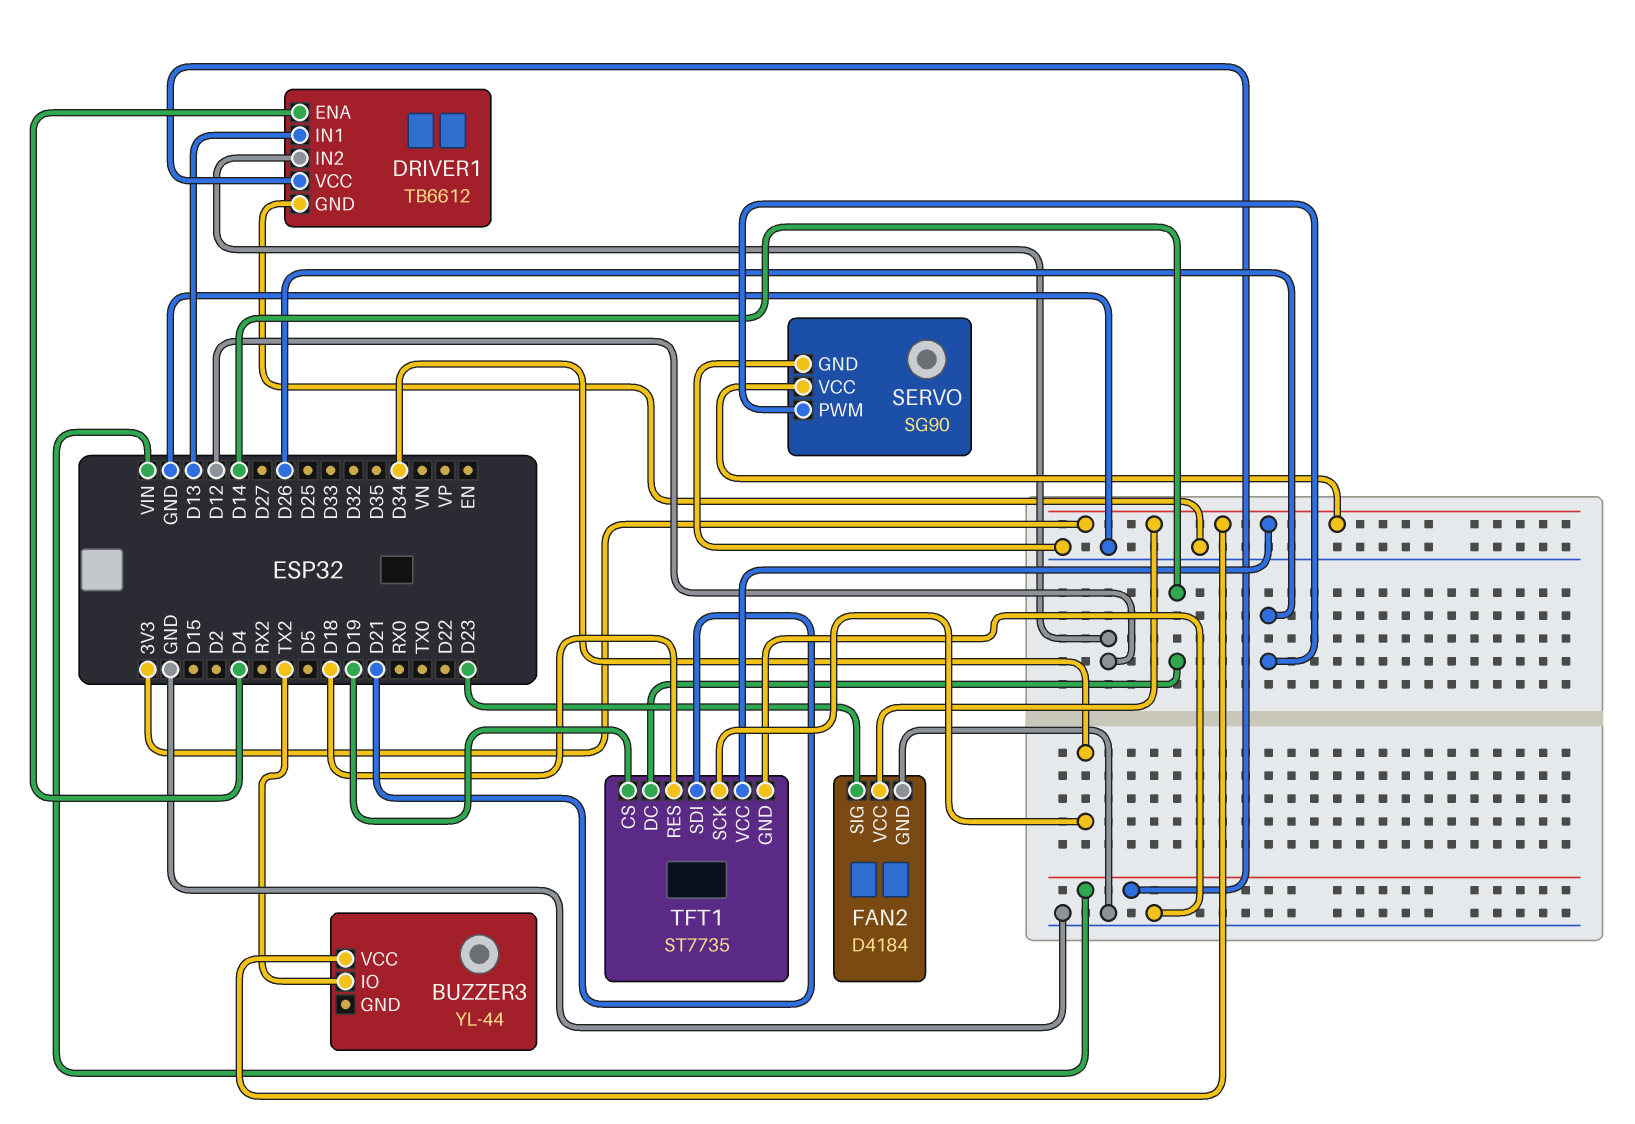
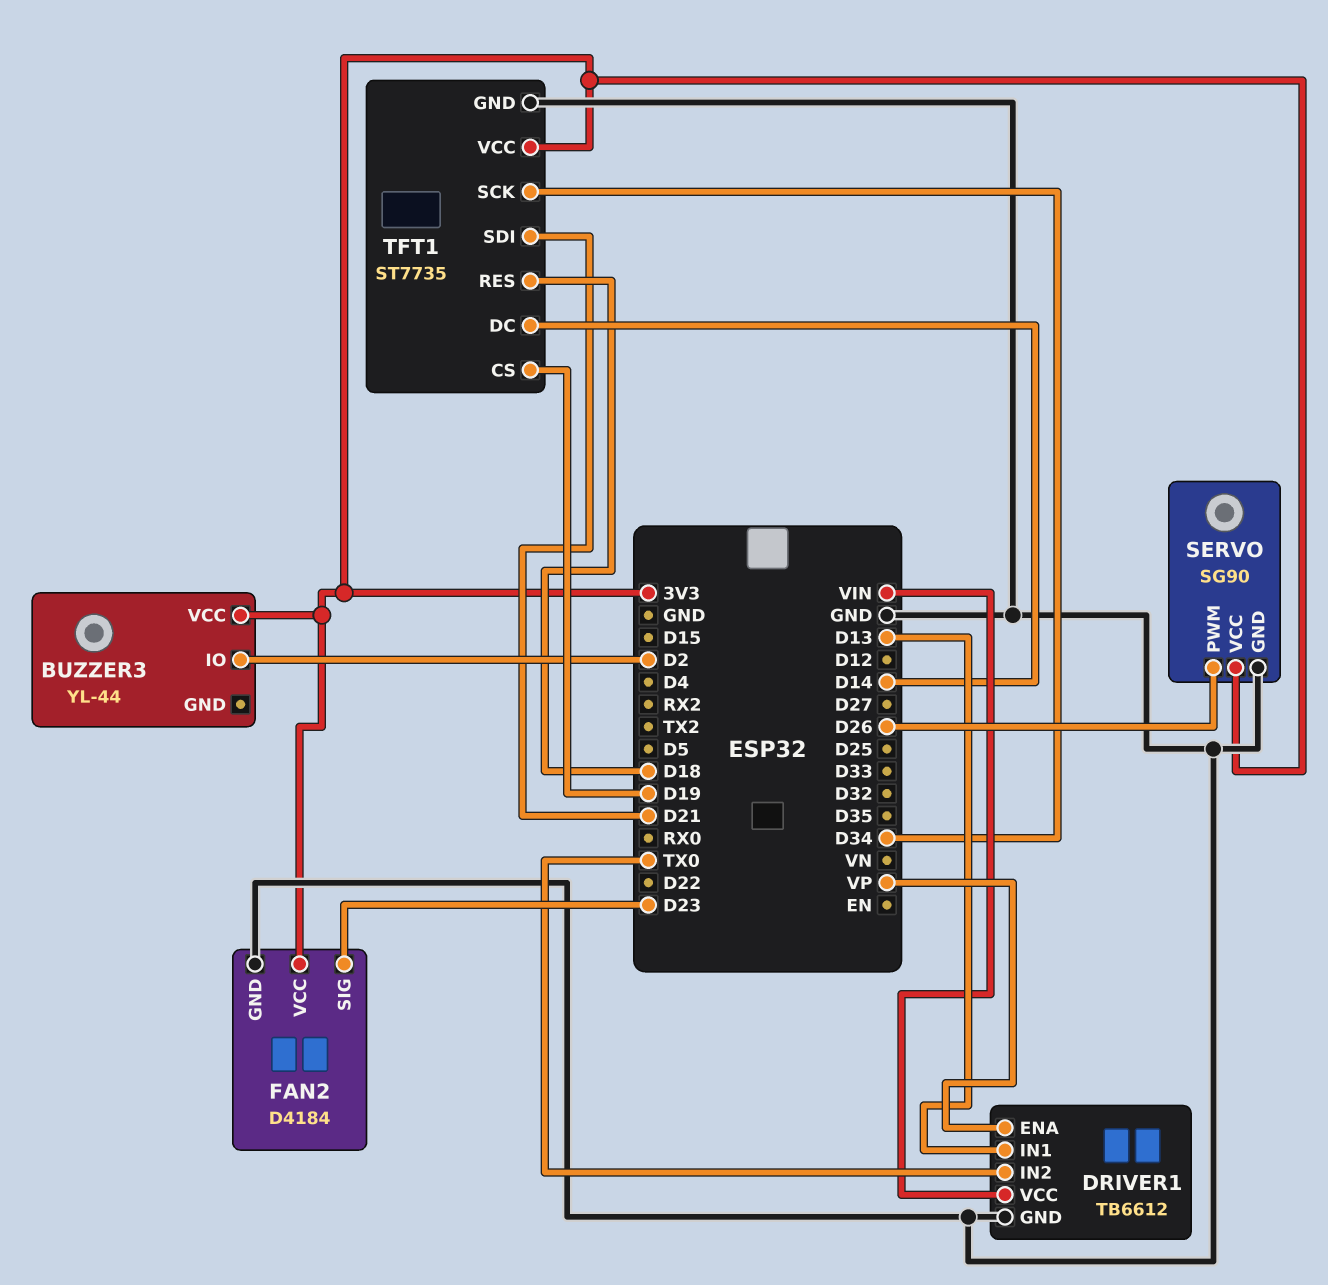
BUZZER3 pin IO: TX2 -> D2
DRIVER1 pin ENA: D4 -> VP
DRIVER1 pin IN2: D12 -> TX0

